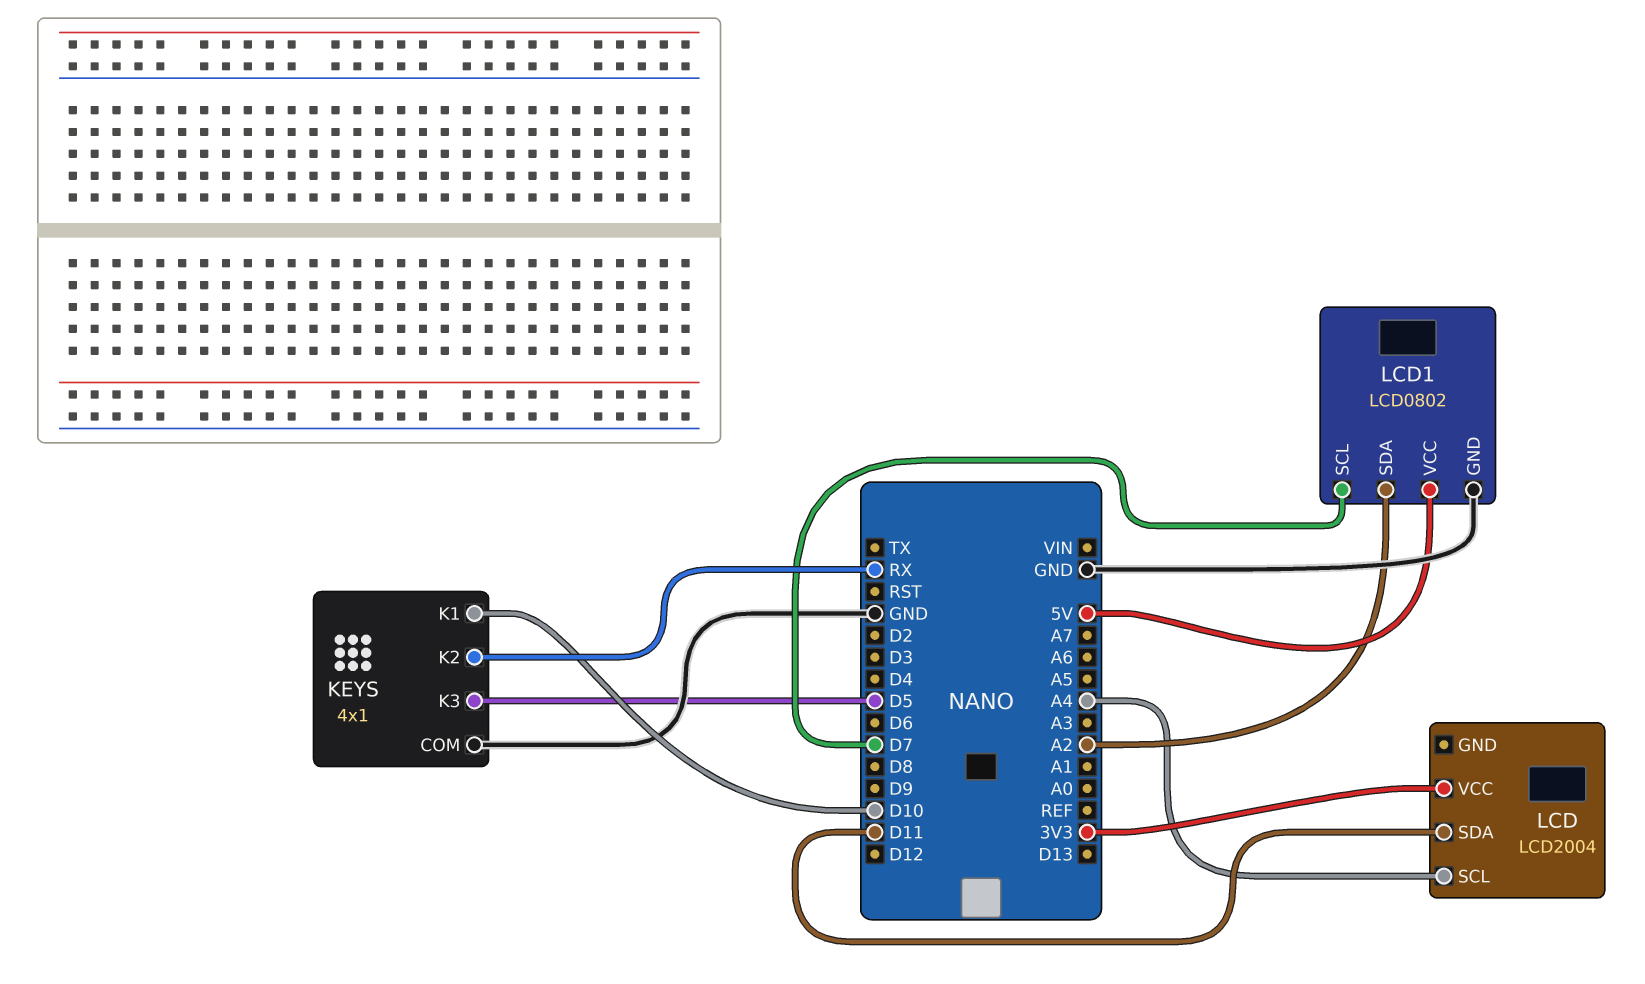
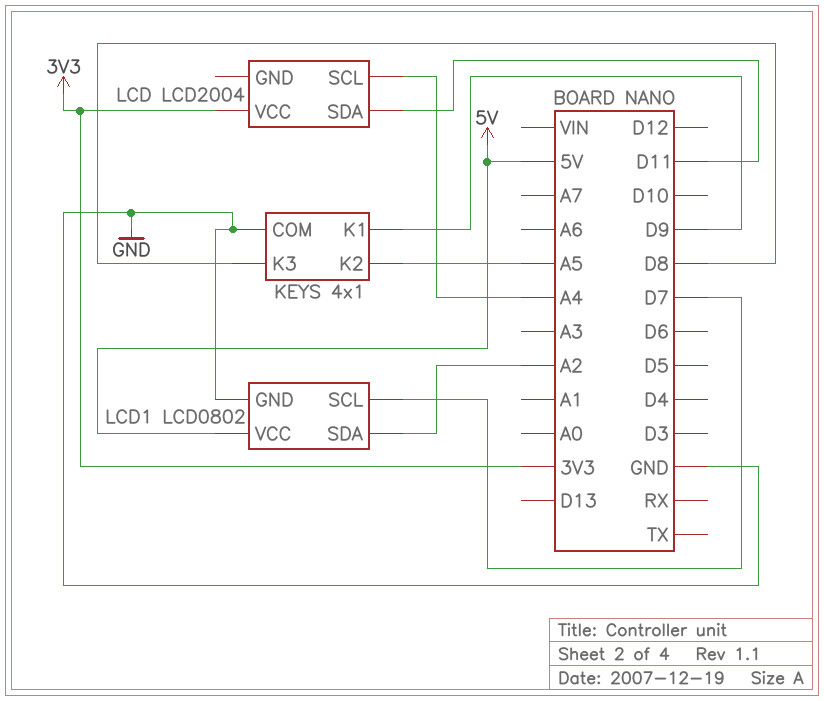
KEYS pin K1: D10 -> D9
KEYS pin K2: RX -> A5
KEYS pin K3: D5 -> D8

